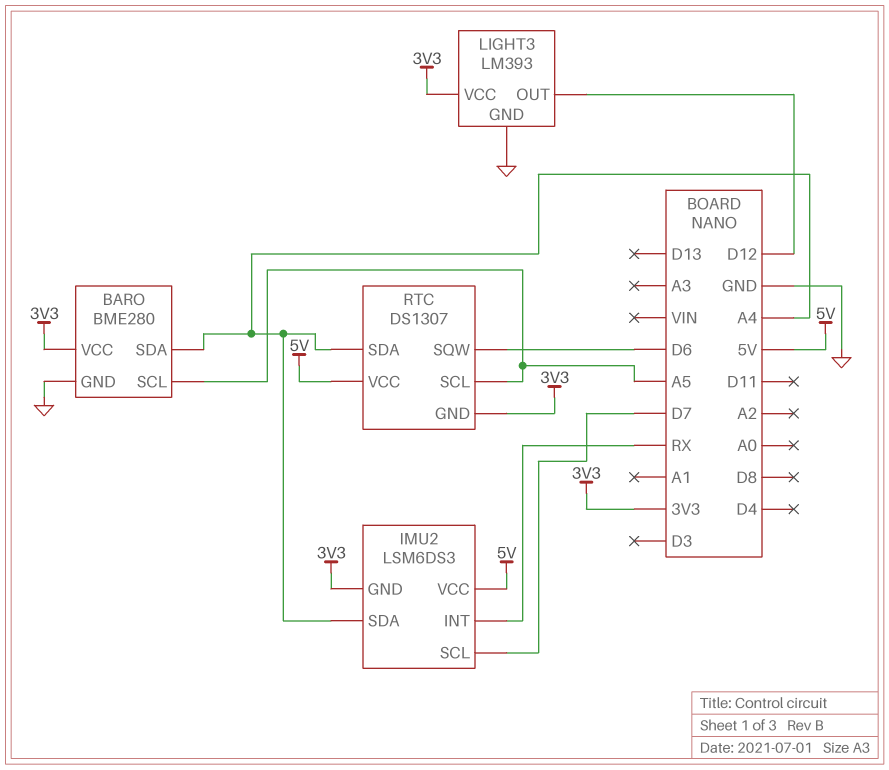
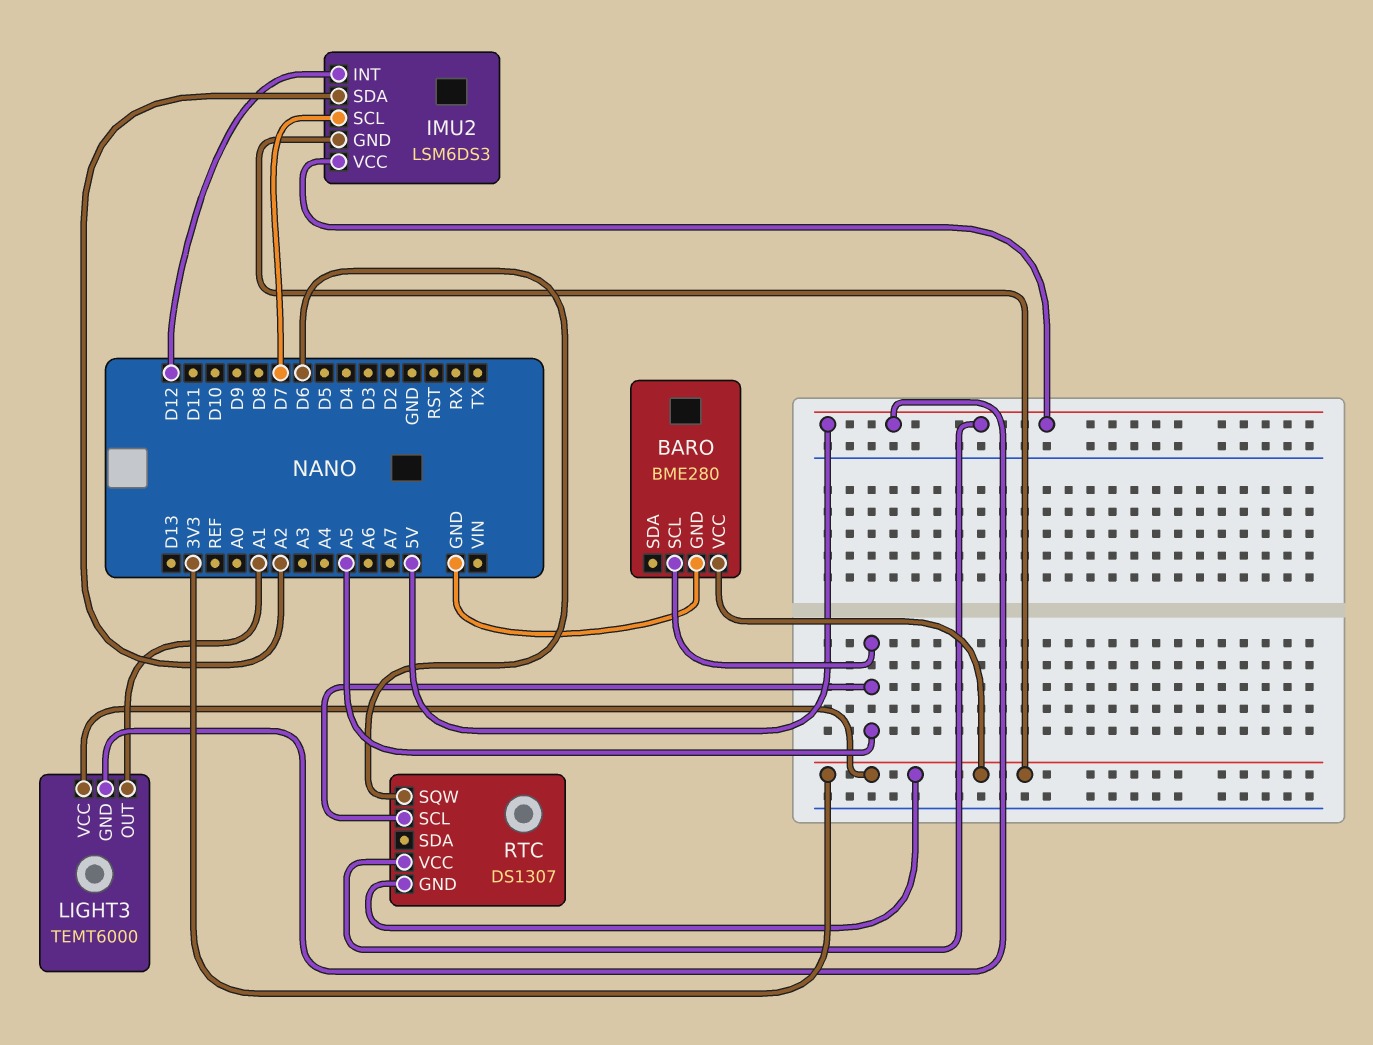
BARO pin SDA: A4 -> none
IMU2 pin INT: RX -> D12
IMU2 pin SDA: A4 -> A2
LIGHT3: LM393 -> TEMT6000
LIGHT3 pin GND: GND -> 5V
LIGHT3 pin OUT: D12 -> A1
RTC pin SDA: A4 -> none

